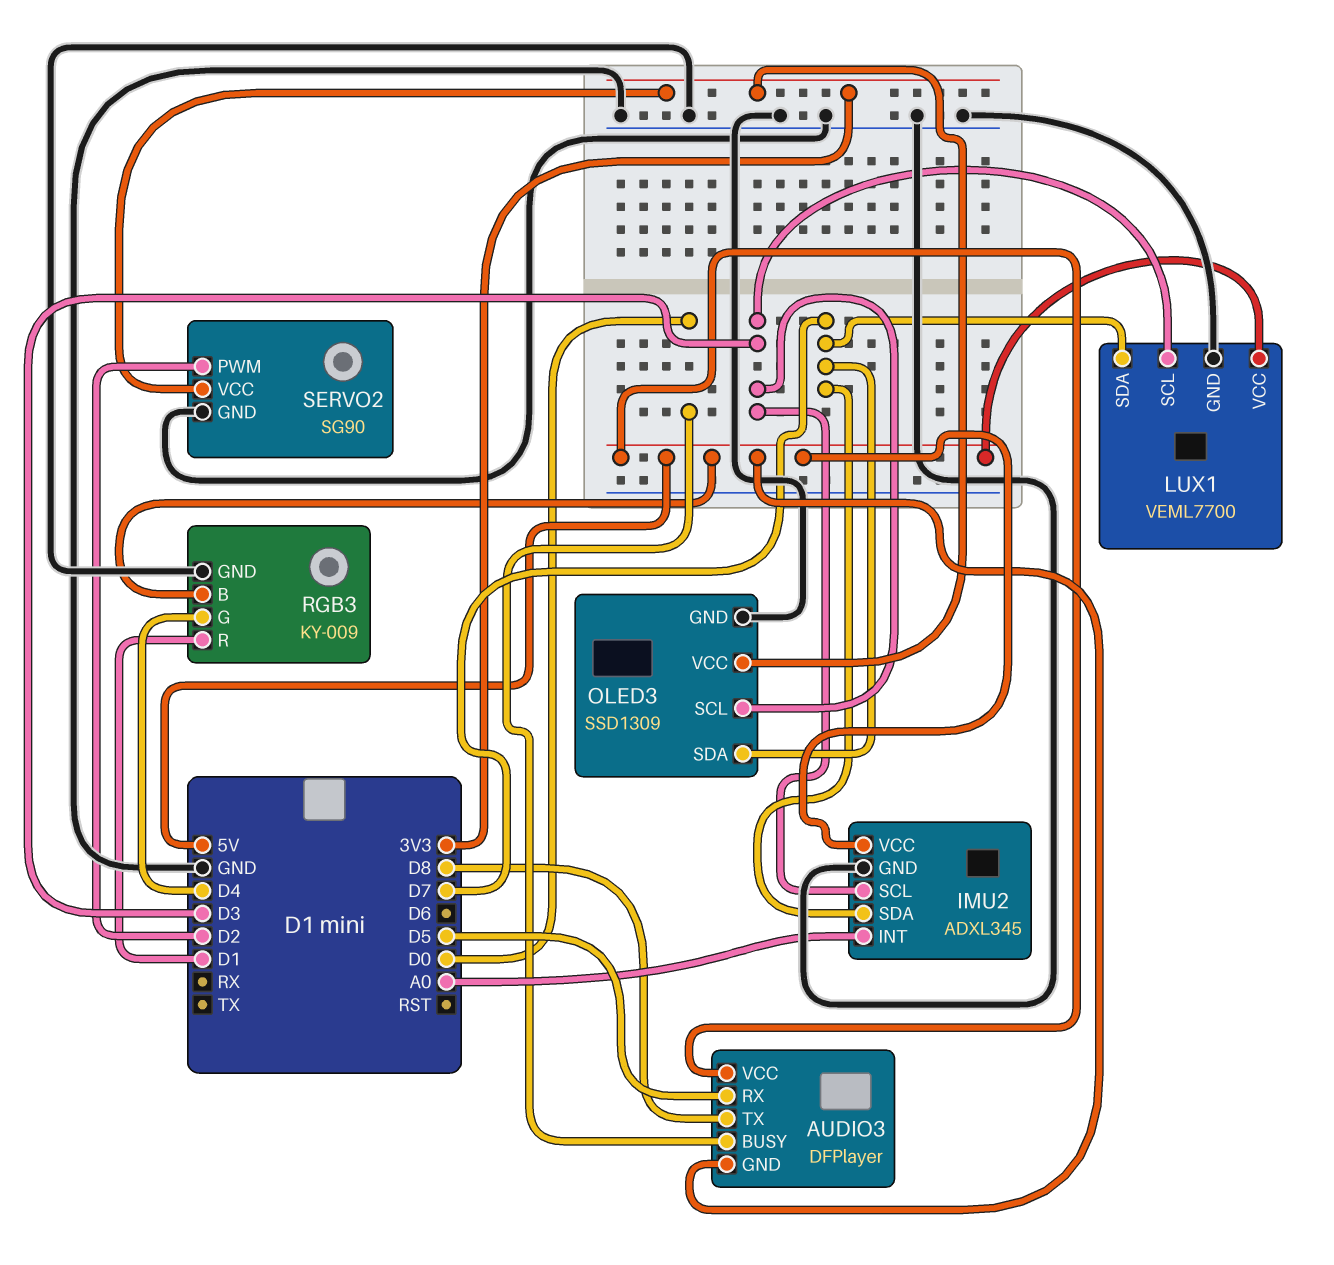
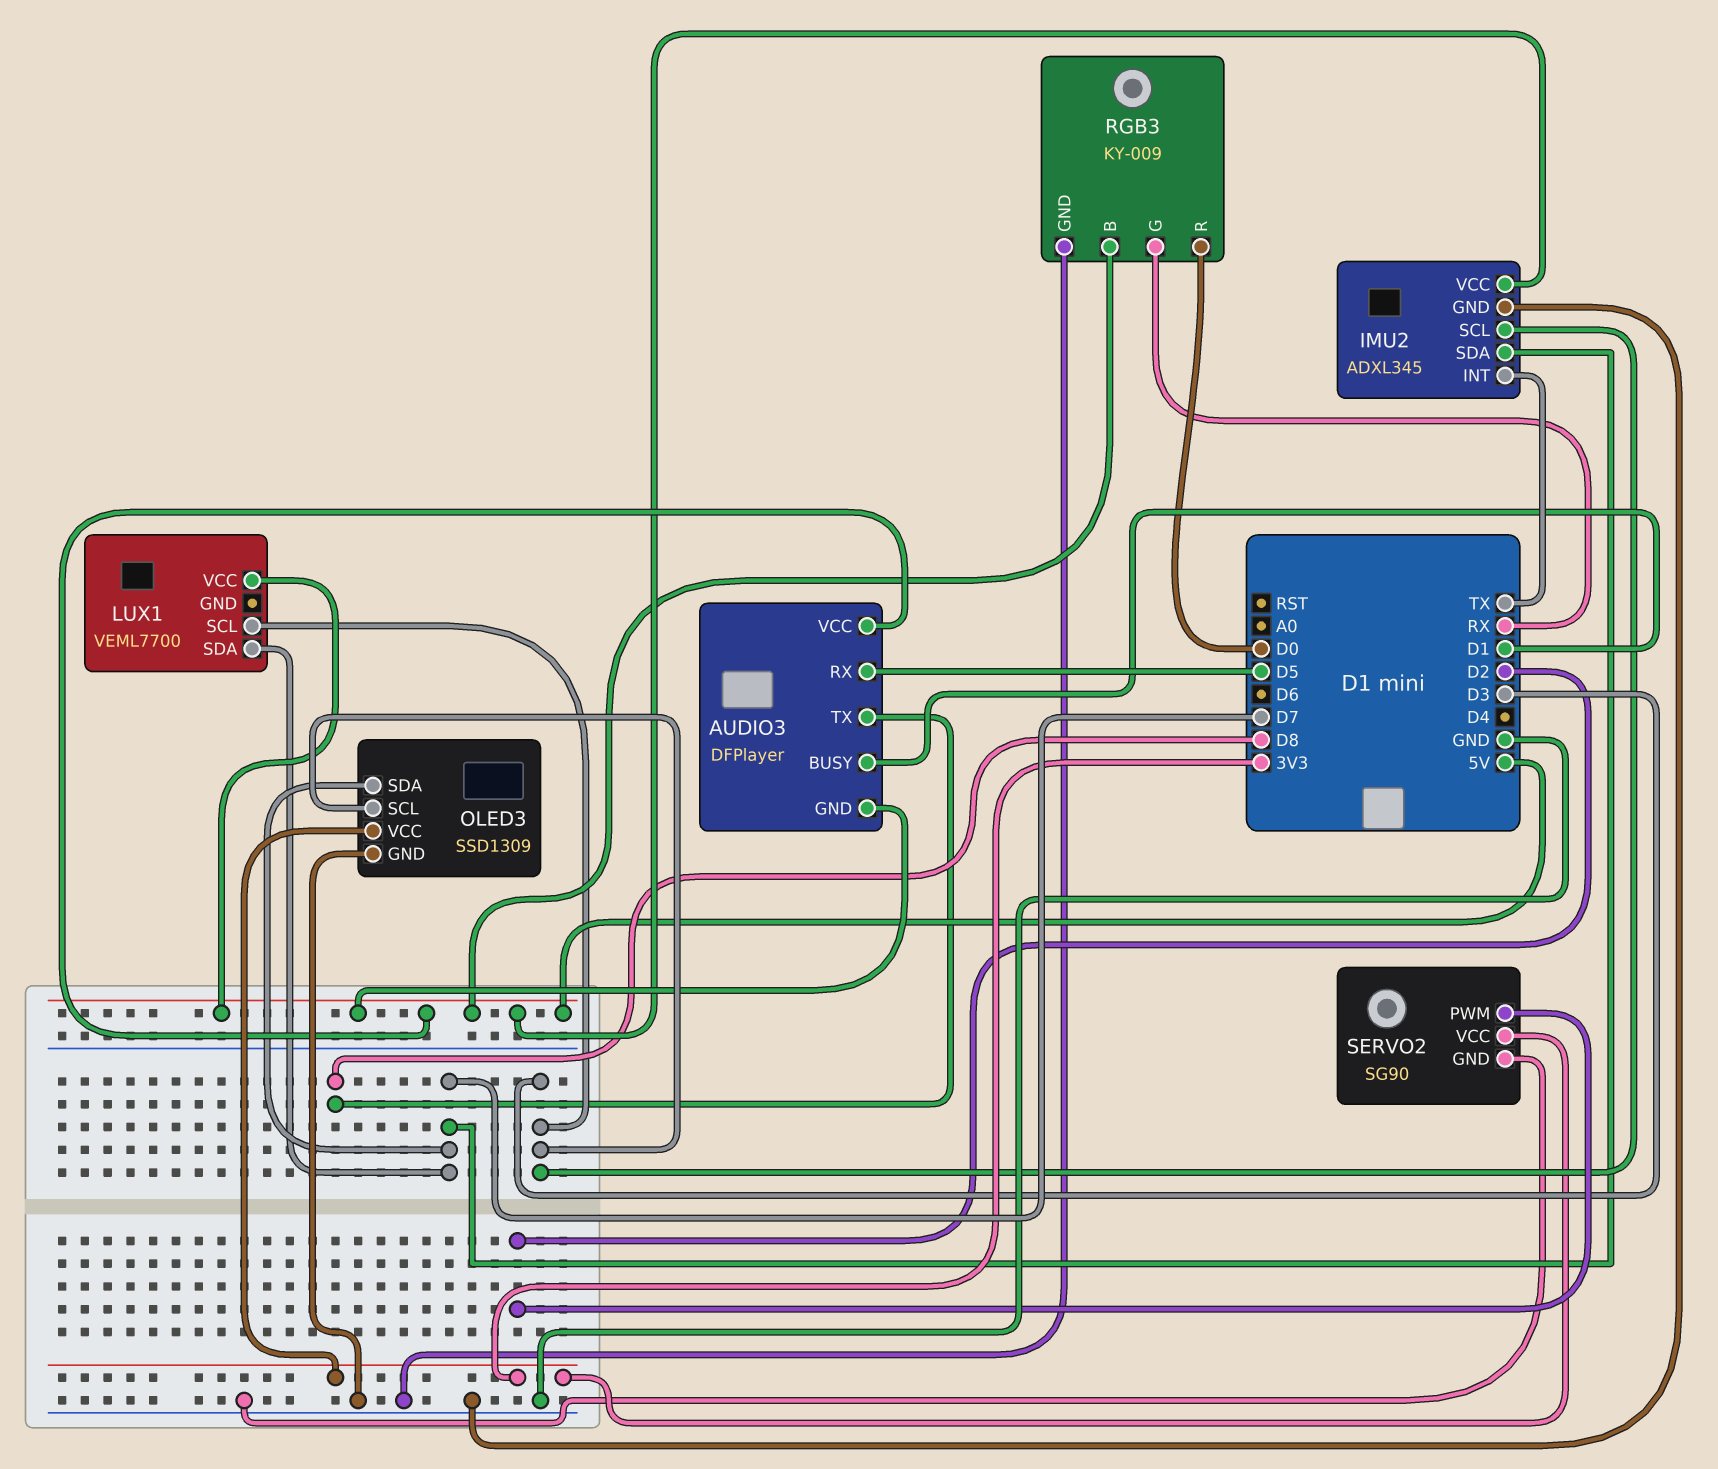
AUDIO3 pin BUSY: D0 -> D1
IMU2 pin INT: A0 -> TX
LUX1 pin GND: GND -> none
RGB3 pin G: D4 -> RX
RGB3 pin R: D1 -> D0

